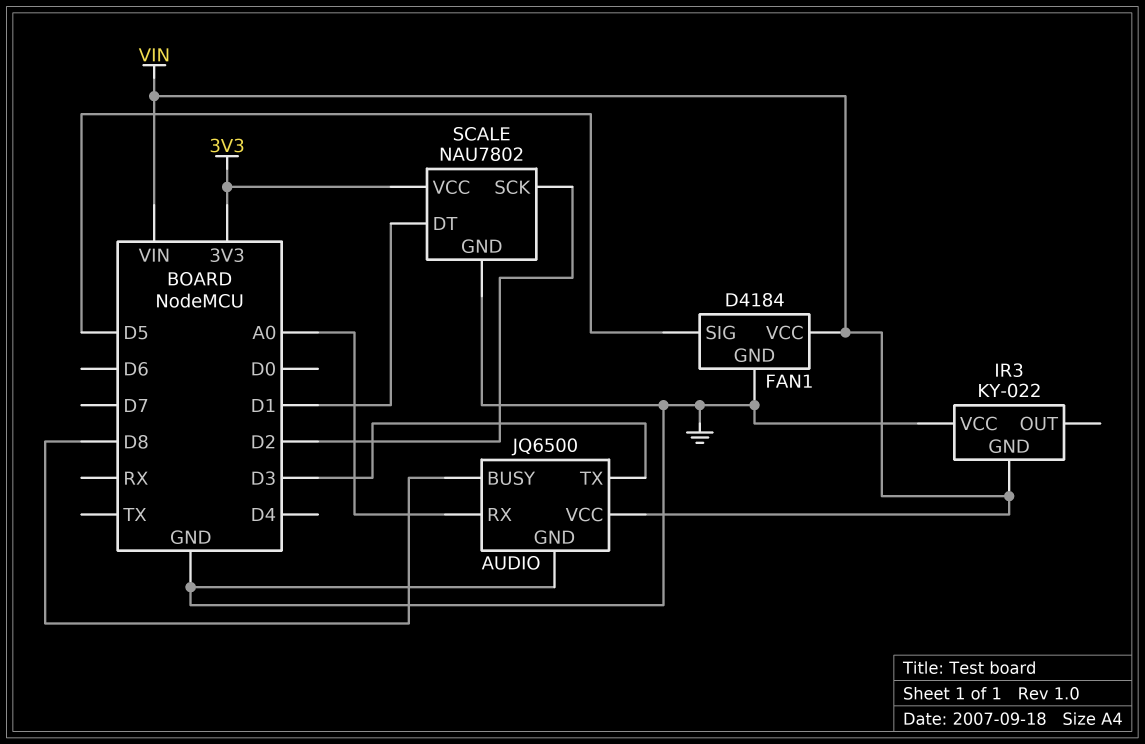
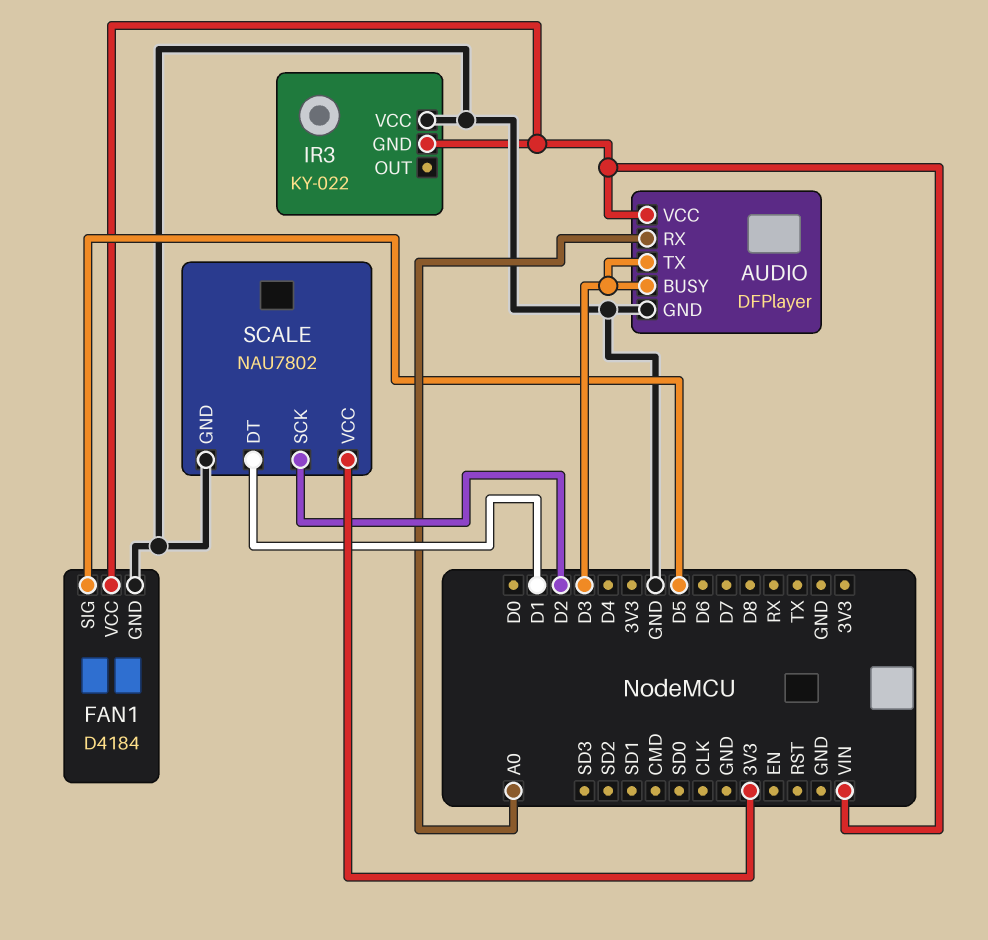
AUDIO: JQ6500 -> DFPlayer
AUDIO pin BUSY: D8 -> D3

